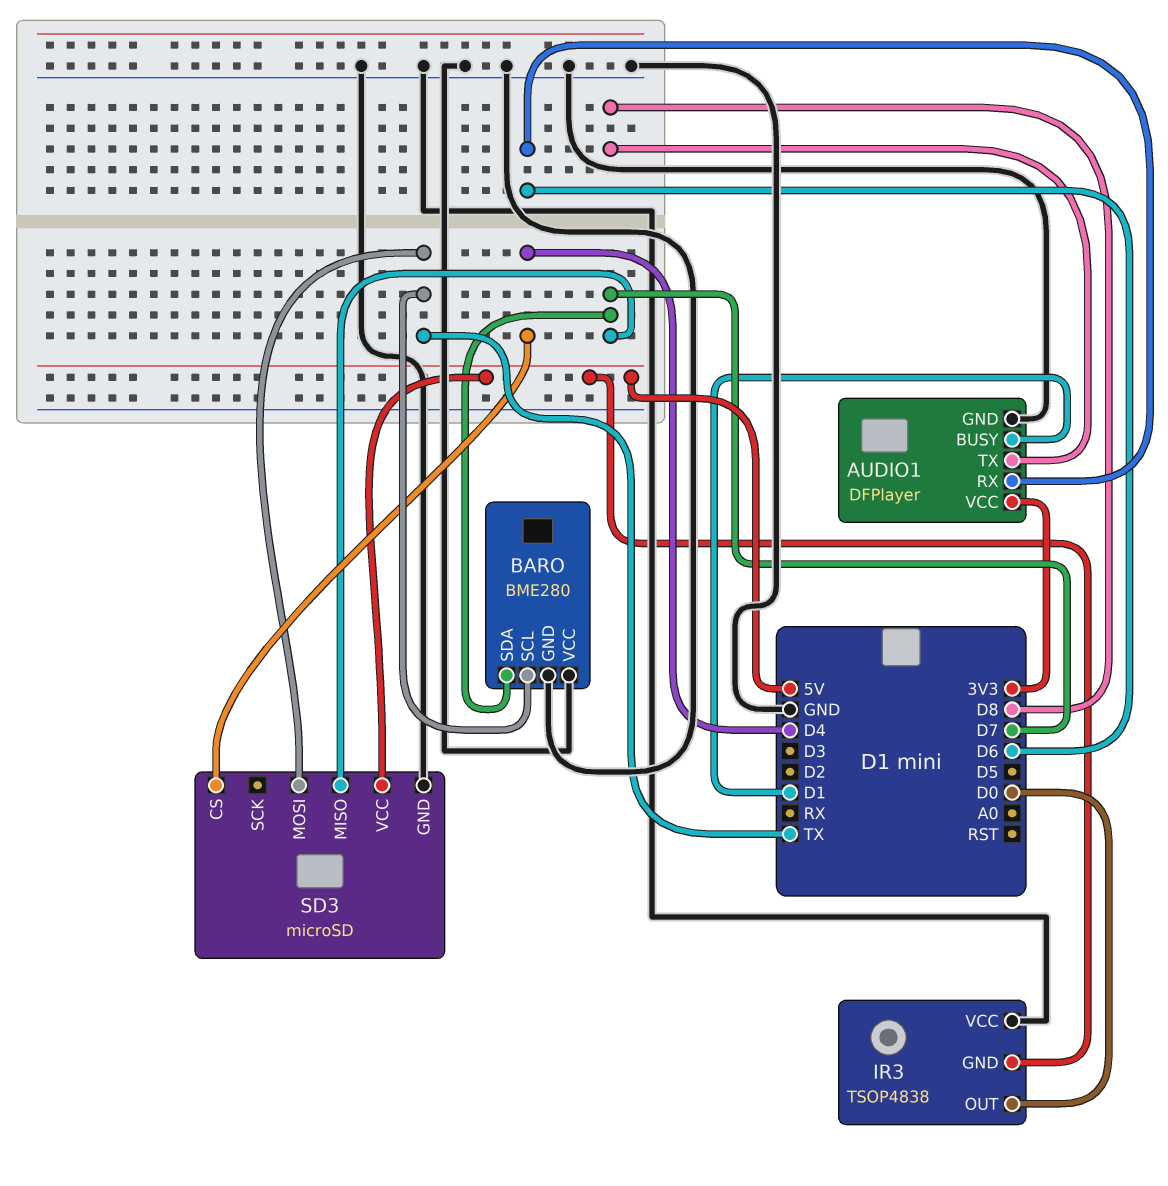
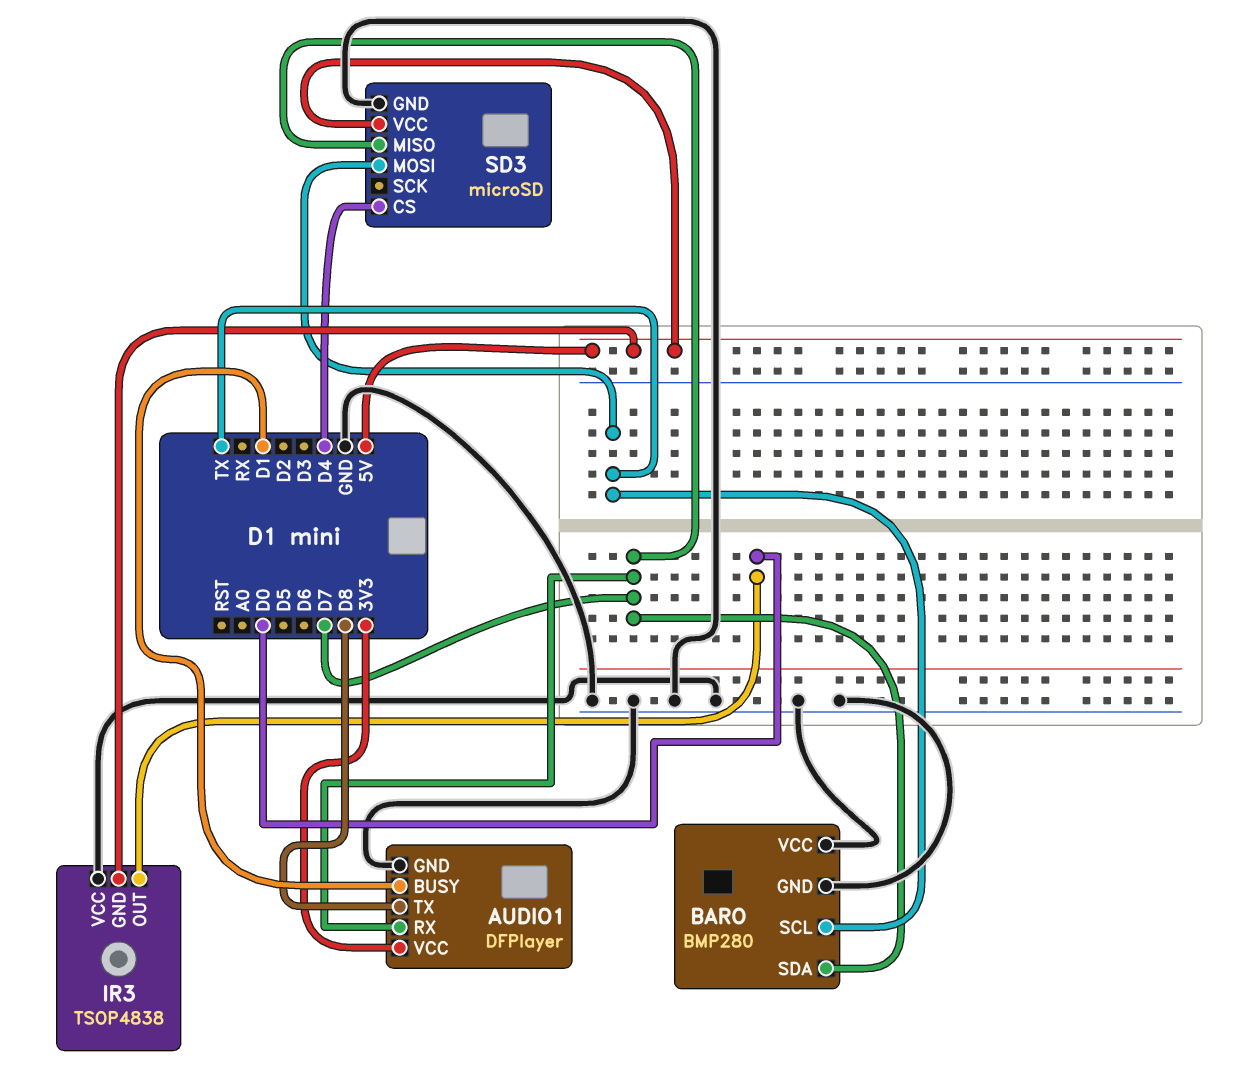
AUDIO1 pin RX: D6 -> D7
BARO: BME280 -> BMP280

